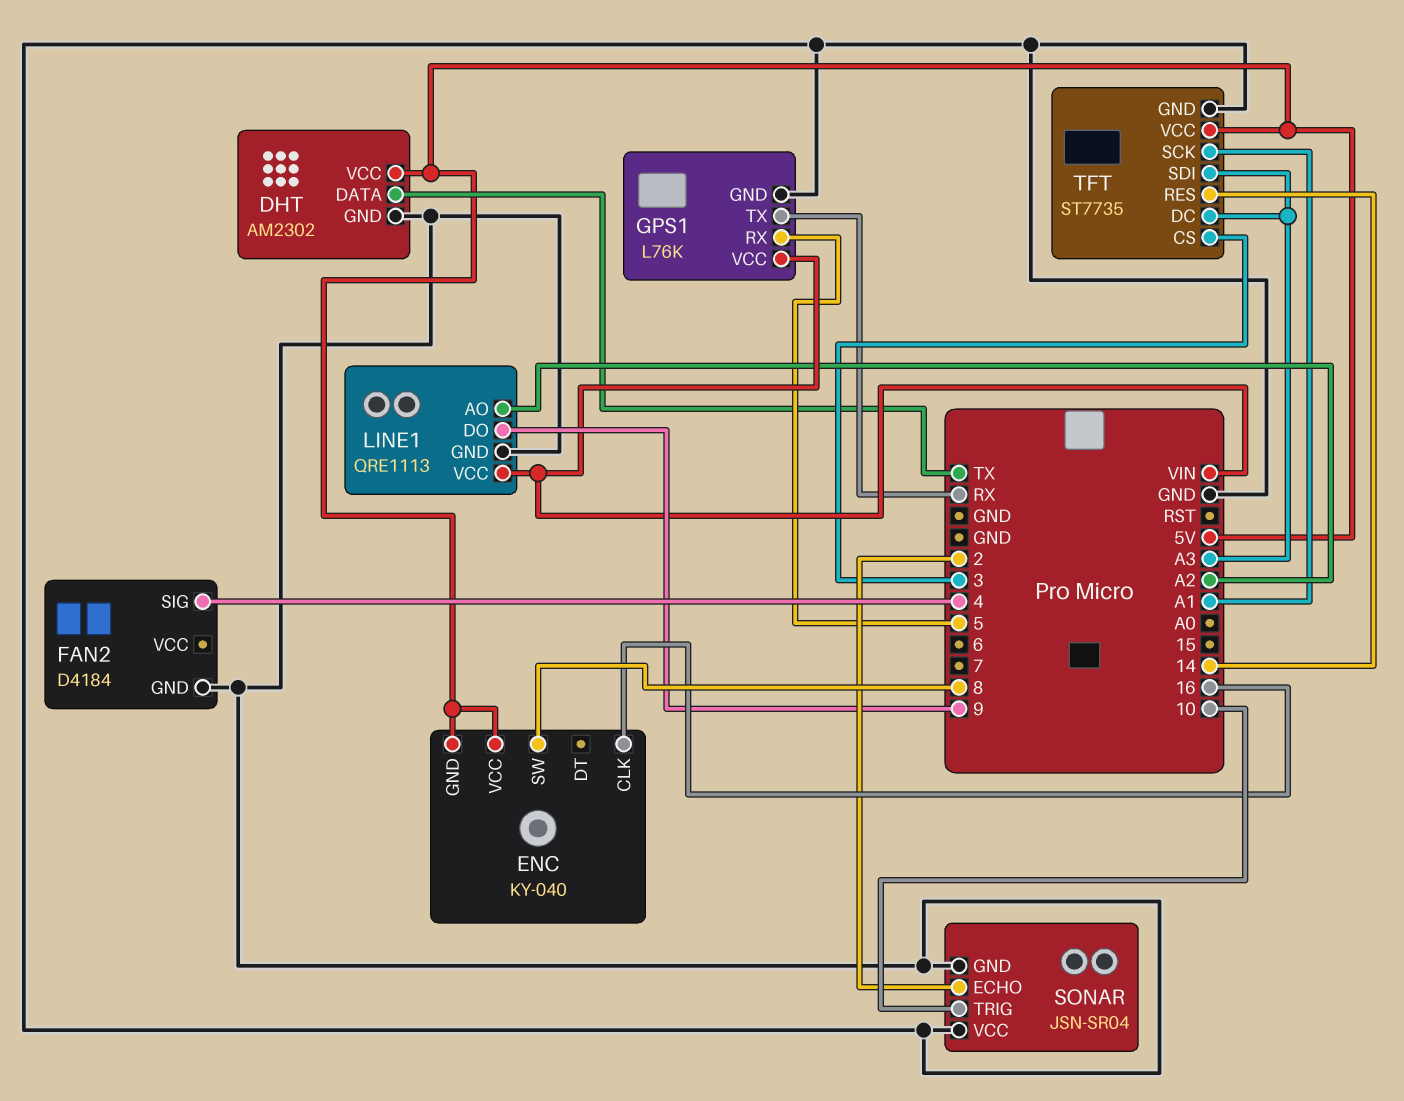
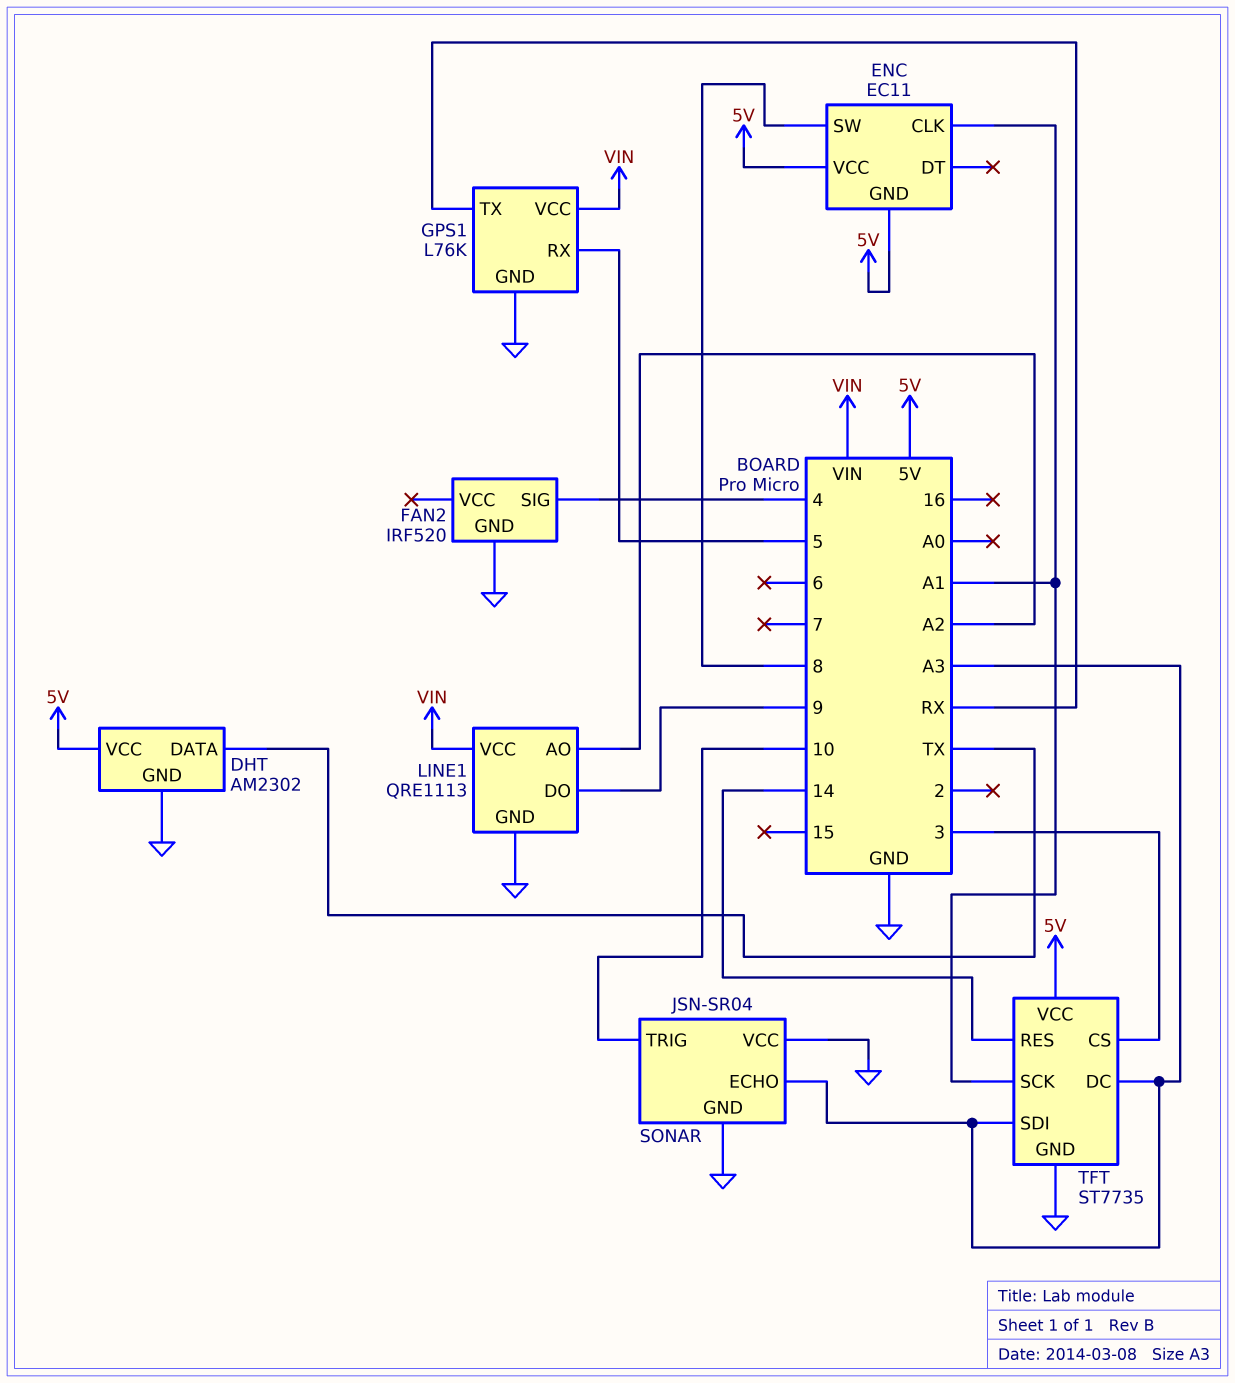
ENC: KY-040 -> EC11
ENC pin CLK: 16 -> A1
FAN2: D4184 -> IRF520
SONAR pin ECHO: 2 -> A3

